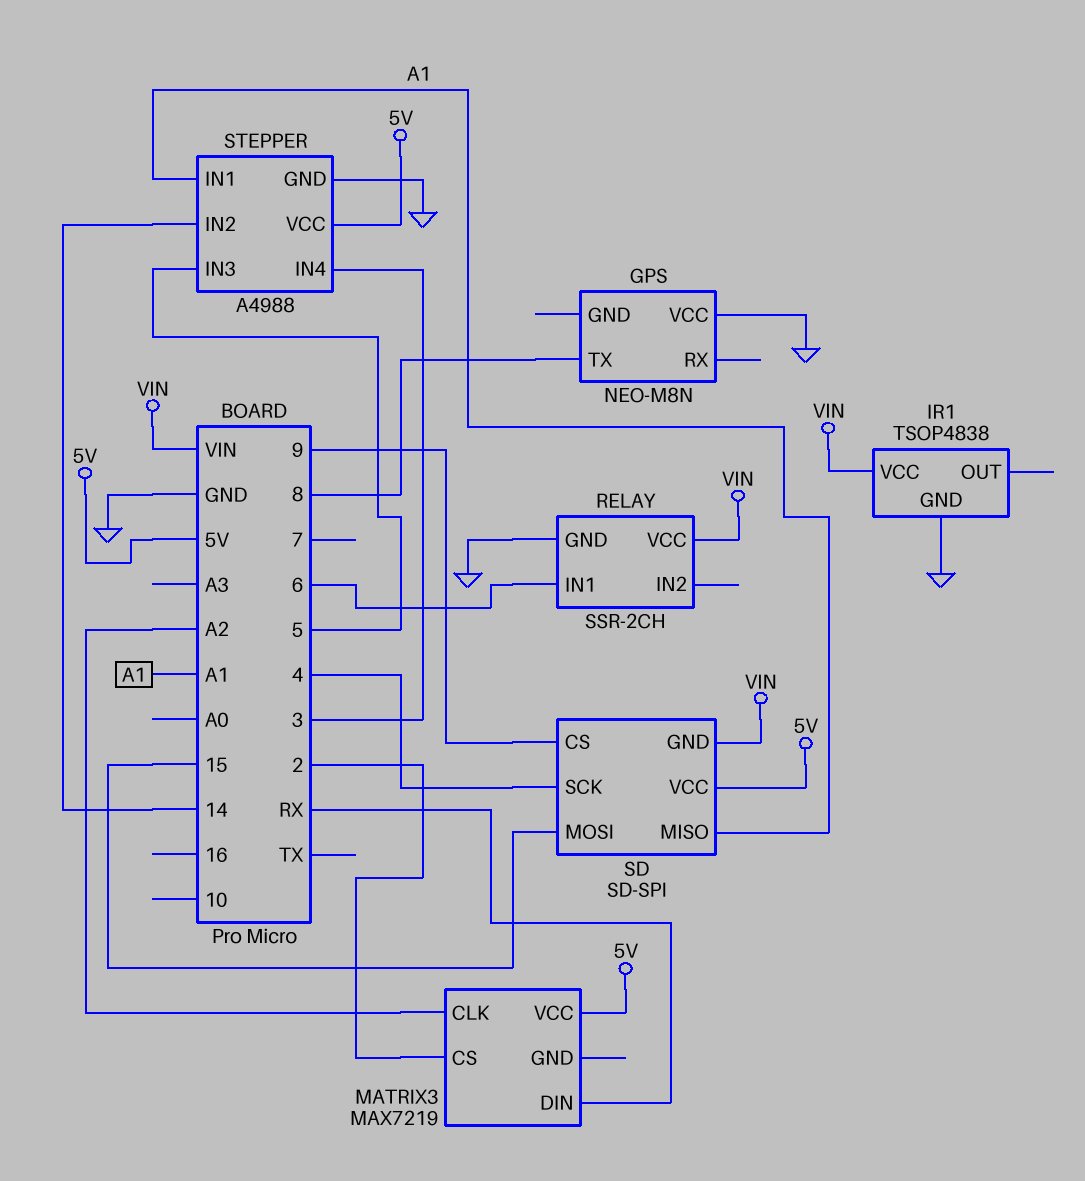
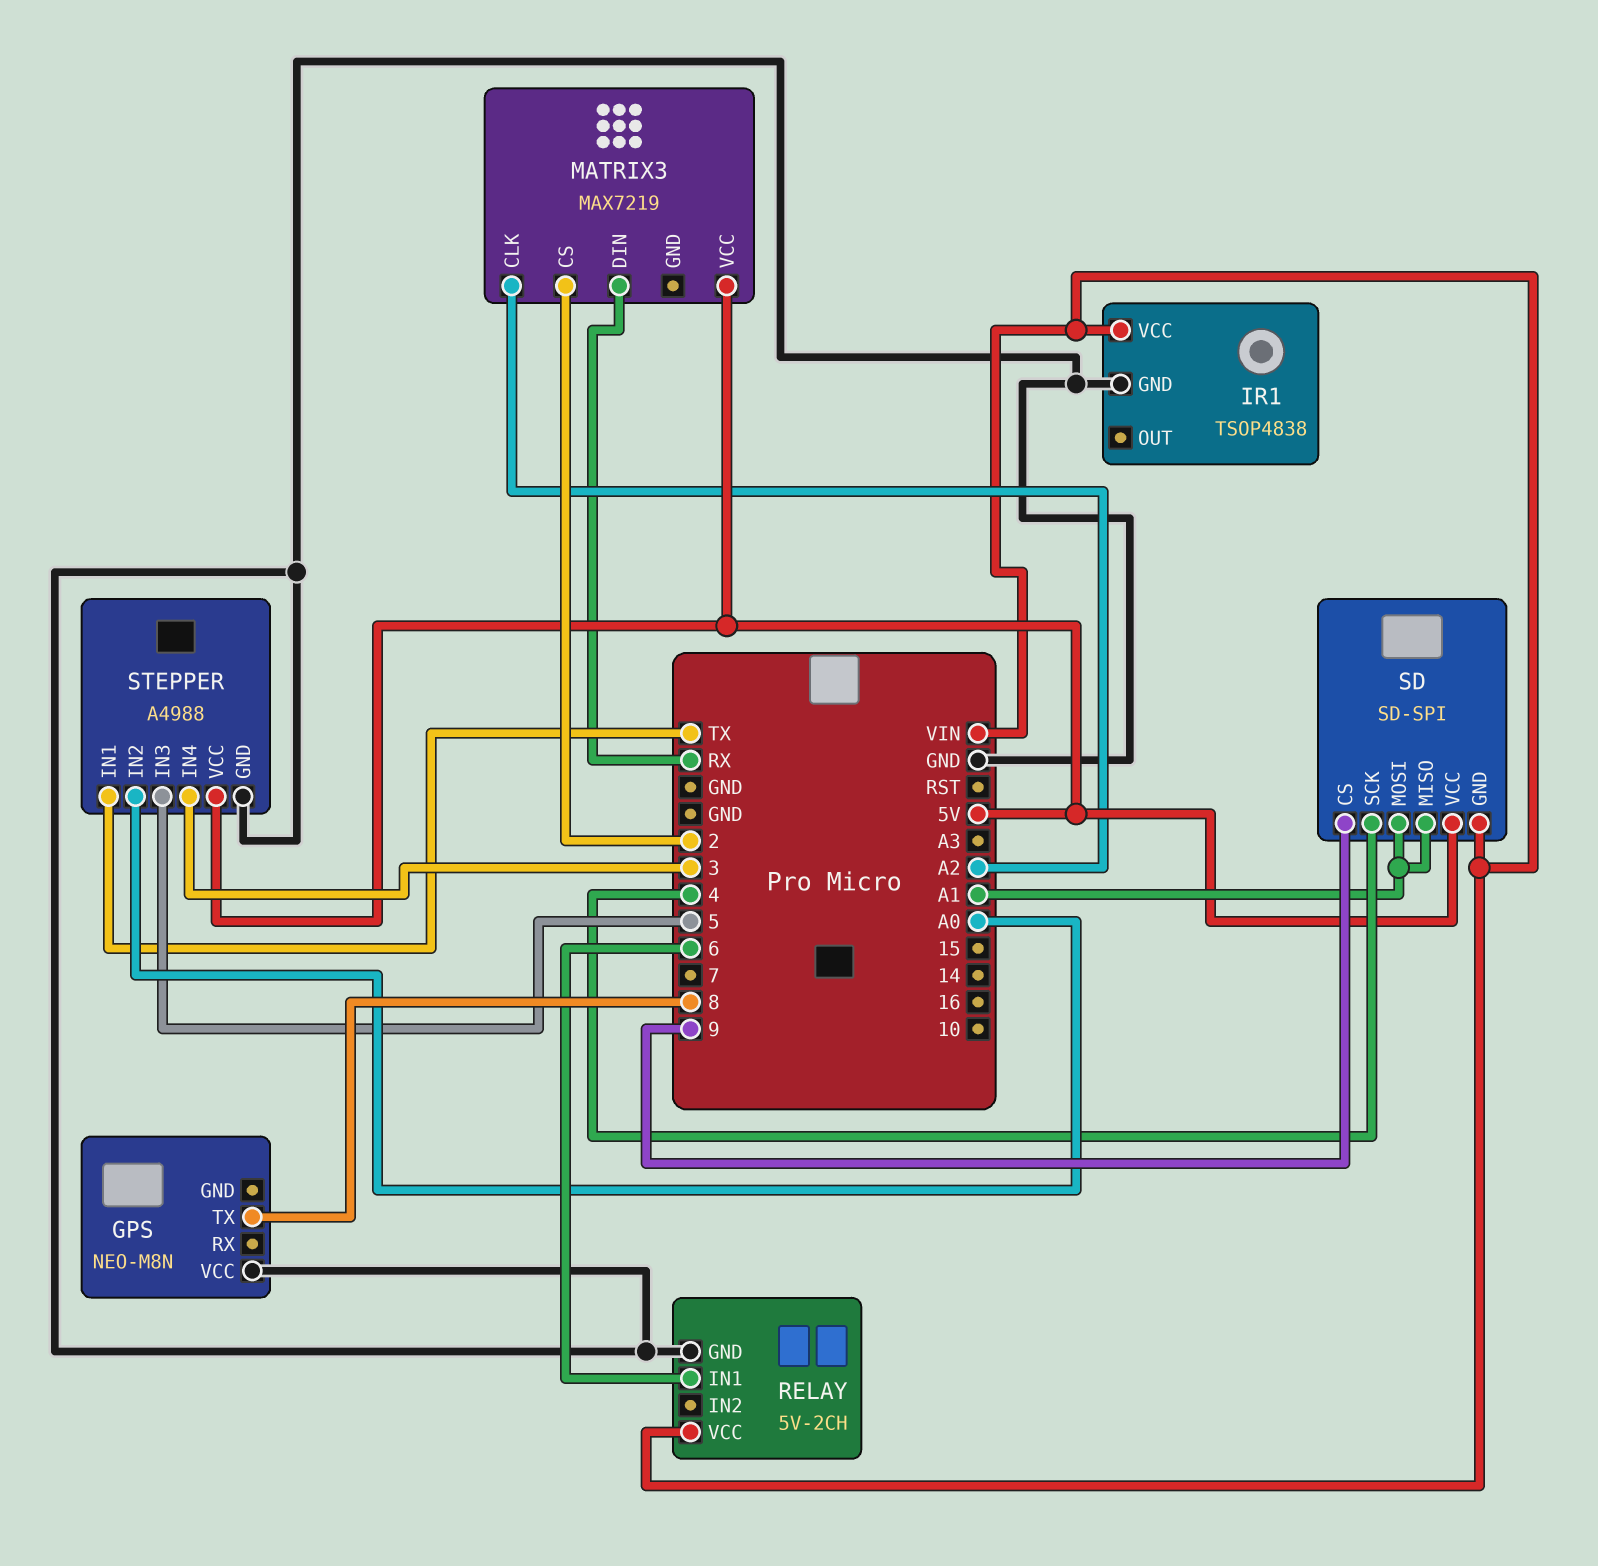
RELAY: SSR-2CH -> 5V-2CH
SD pin MOSI: 15 -> A1
STEPPER pin IN1: A1 -> TX
STEPPER pin IN2: 14 -> A0

